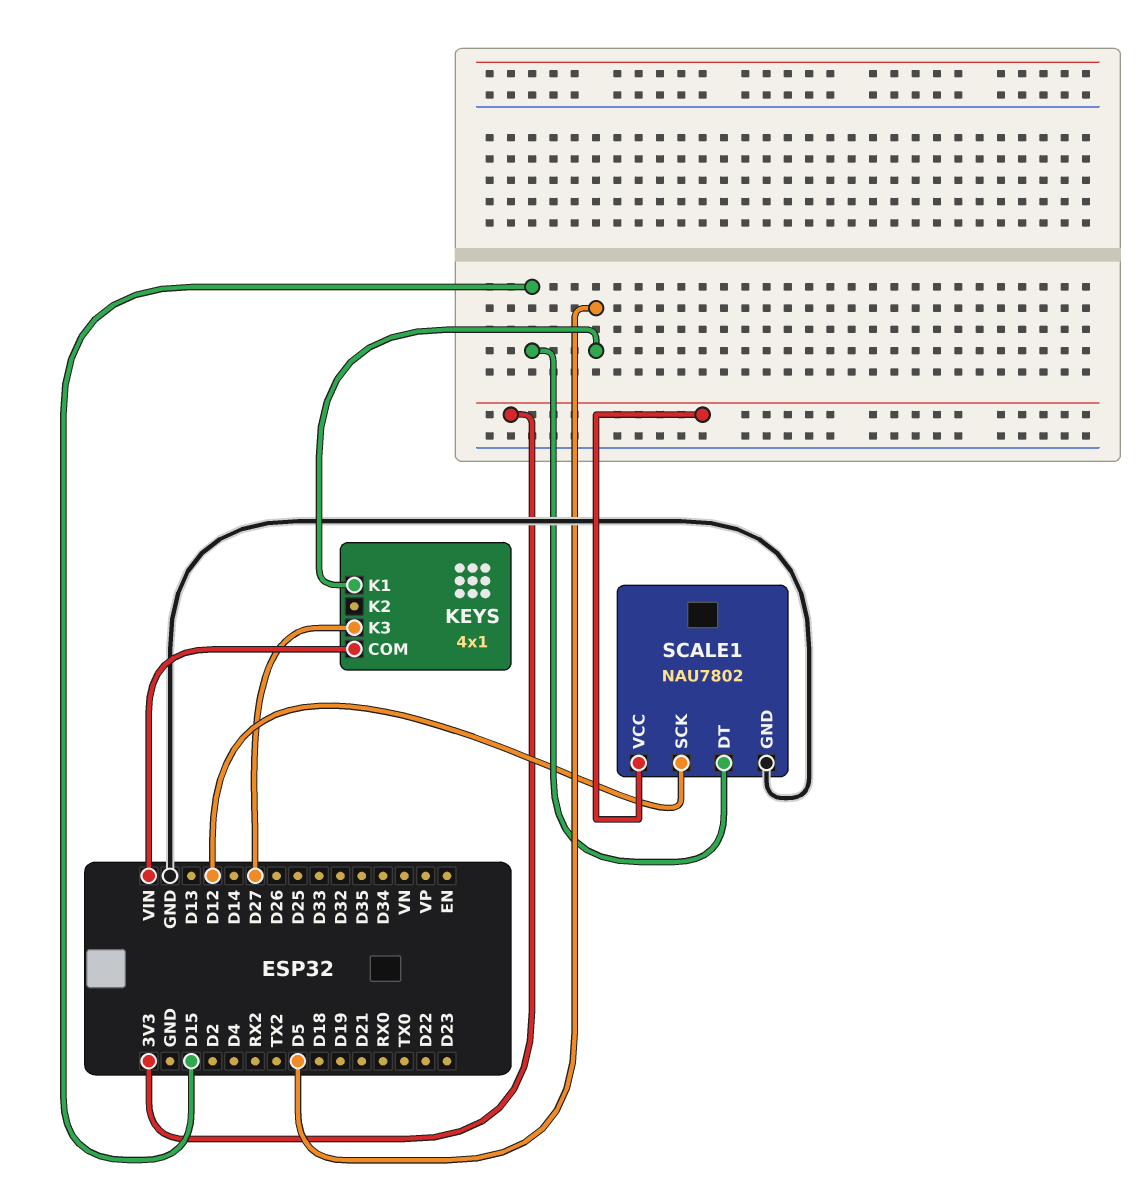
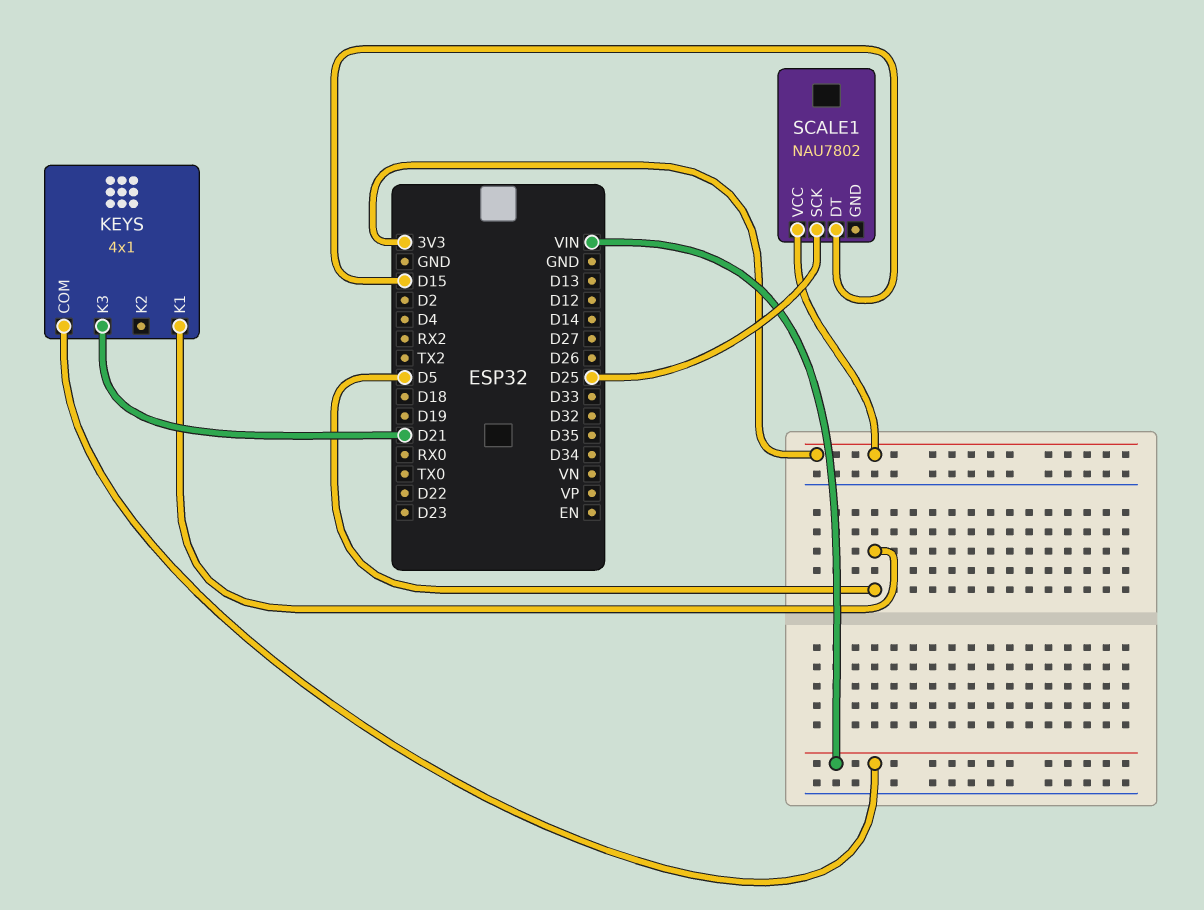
KEYS pin K3: D27 -> D21
SCALE1 pin GND: GND -> none
SCALE1 pin SCK: D12 -> D25

